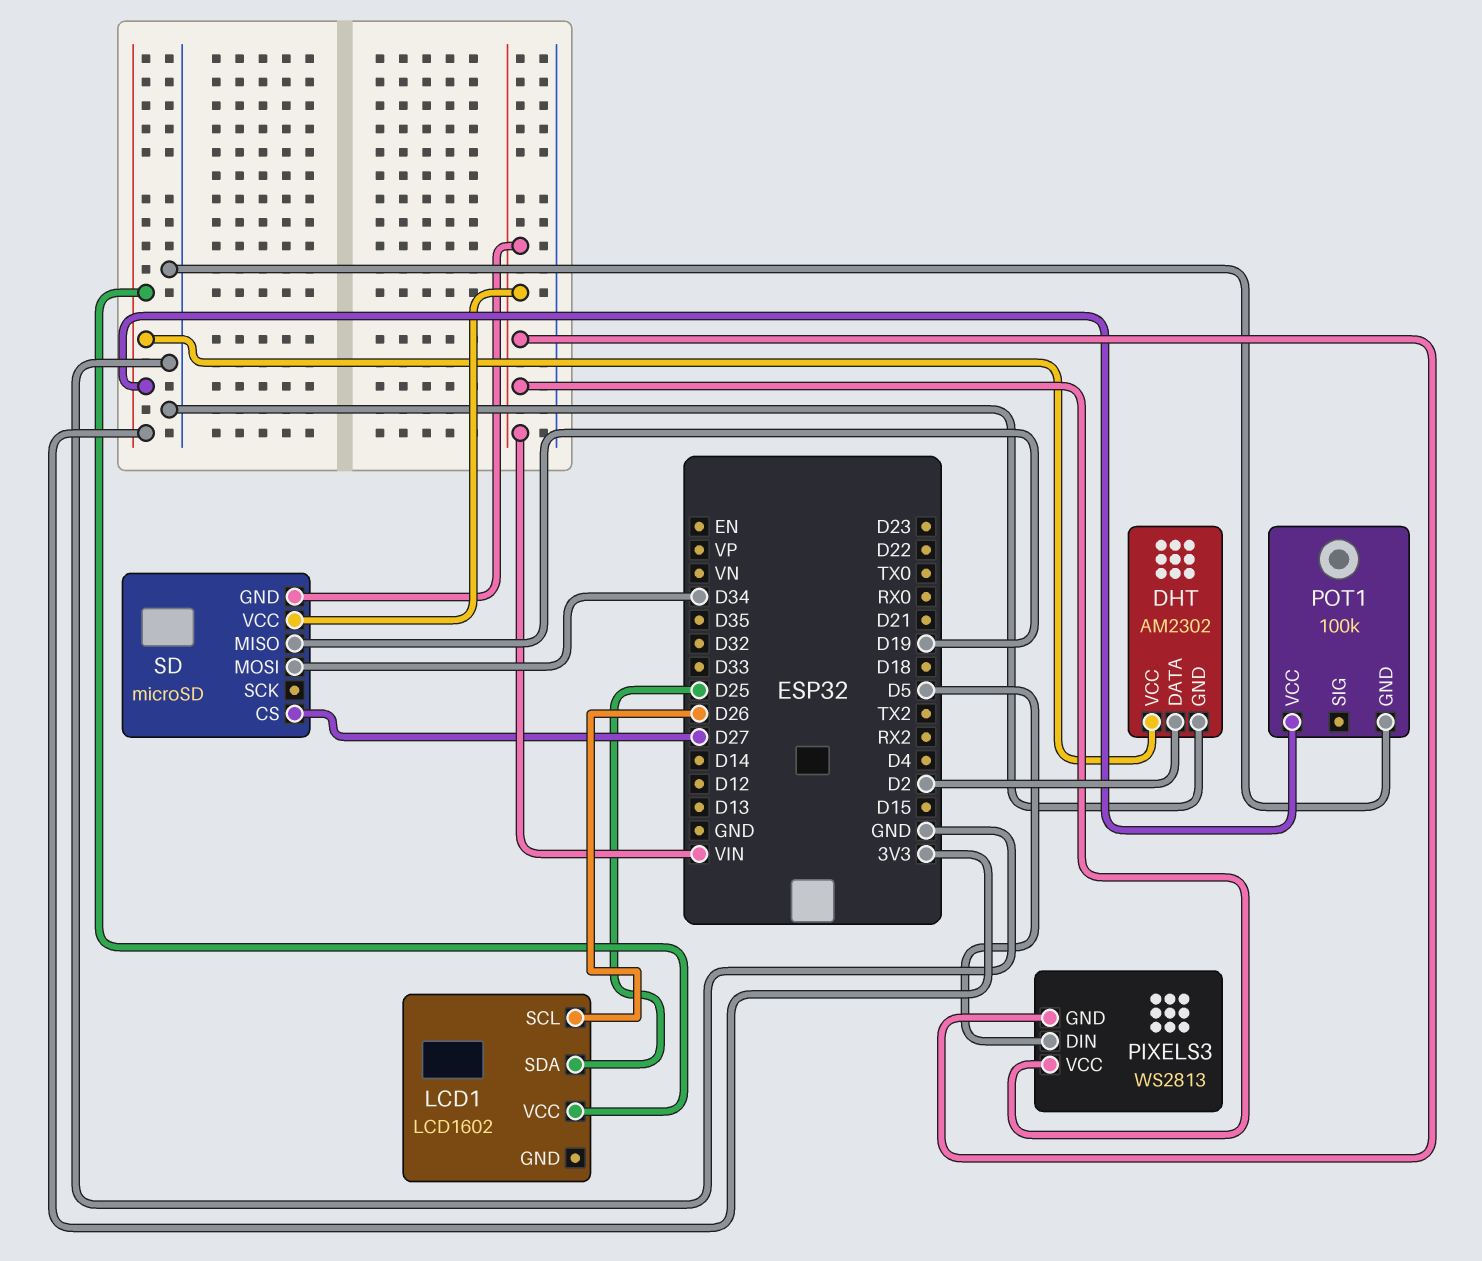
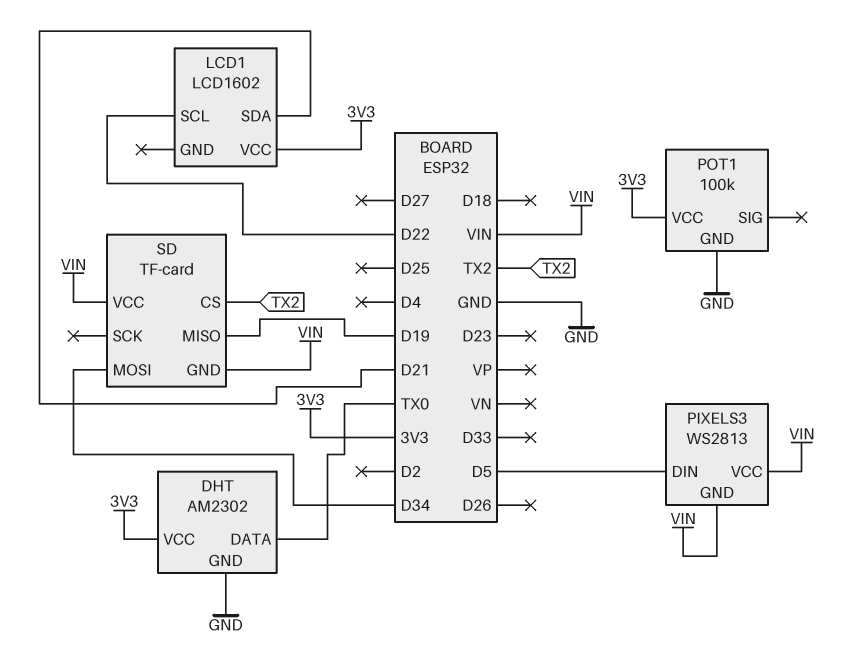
DHT pin DATA: D2 -> TX0
LCD1 pin SCL: D26 -> D22
LCD1 pin SDA: D25 -> D21
SD: microSD -> TF-card
SD pin CS: D27 -> TX2

